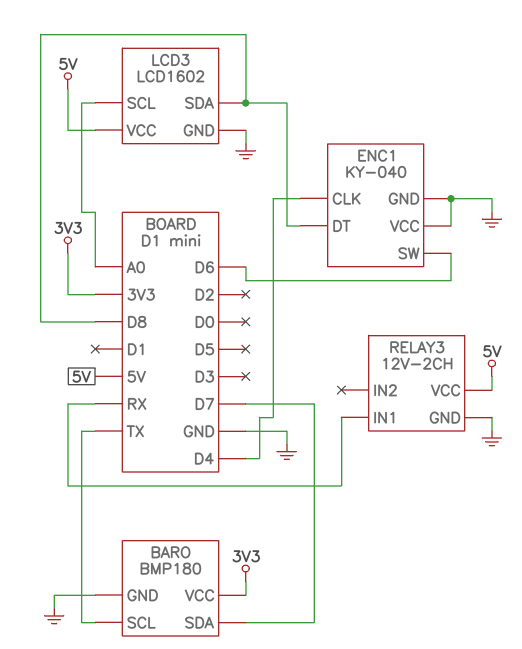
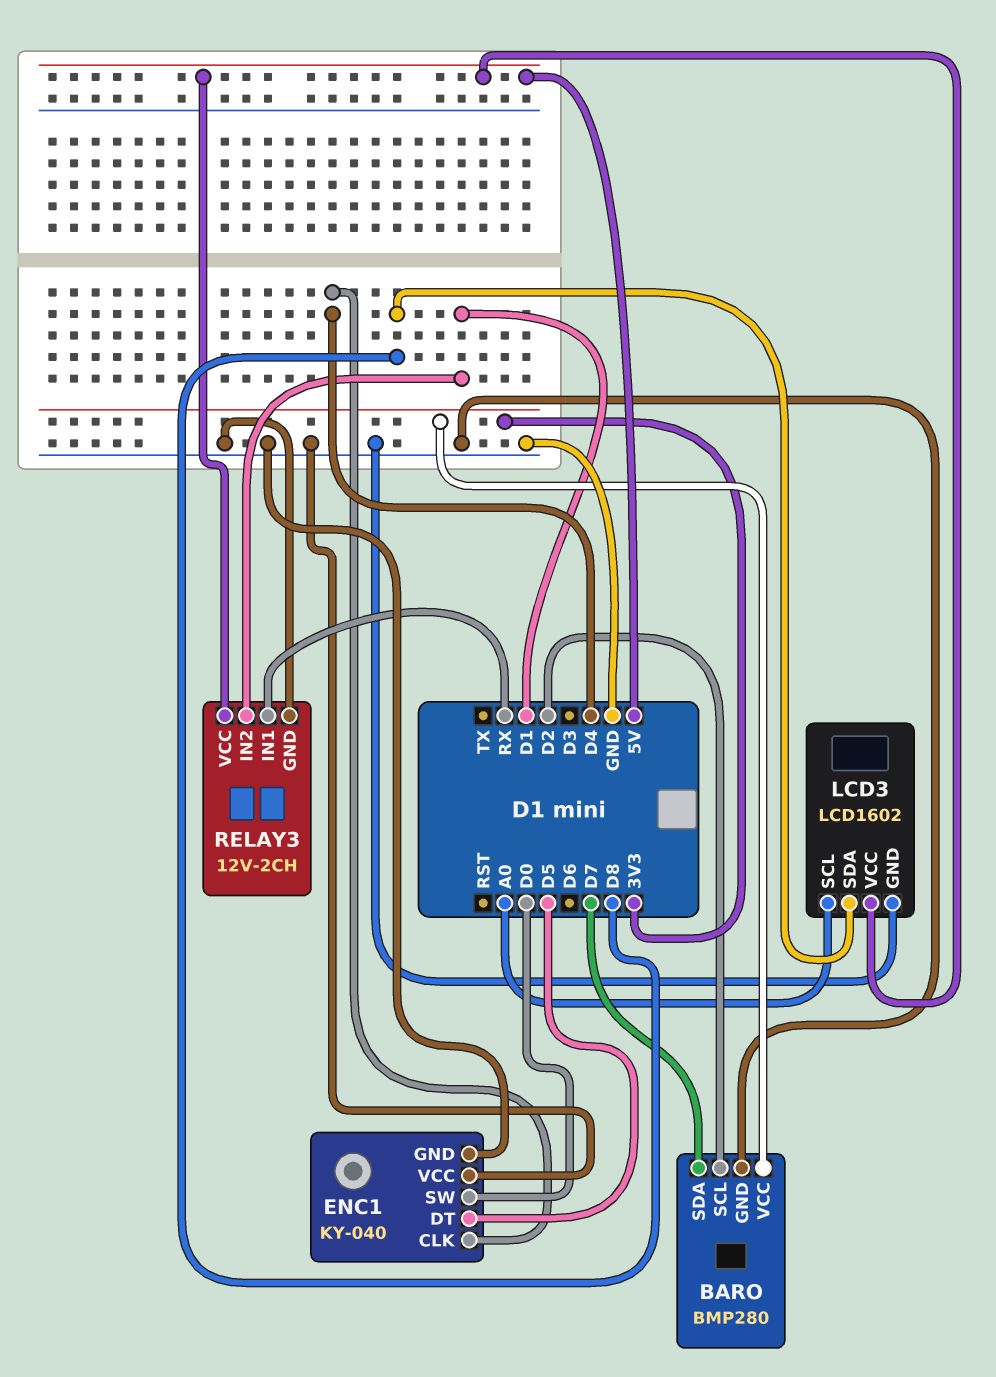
BARO: BMP180 -> BMP280
BARO pin SCL: TX -> D2
ENC1 pin DT: D8 -> D5
ENC1 pin SW: D6 -> D0
RELAY3 pin IN2: none -> D1

